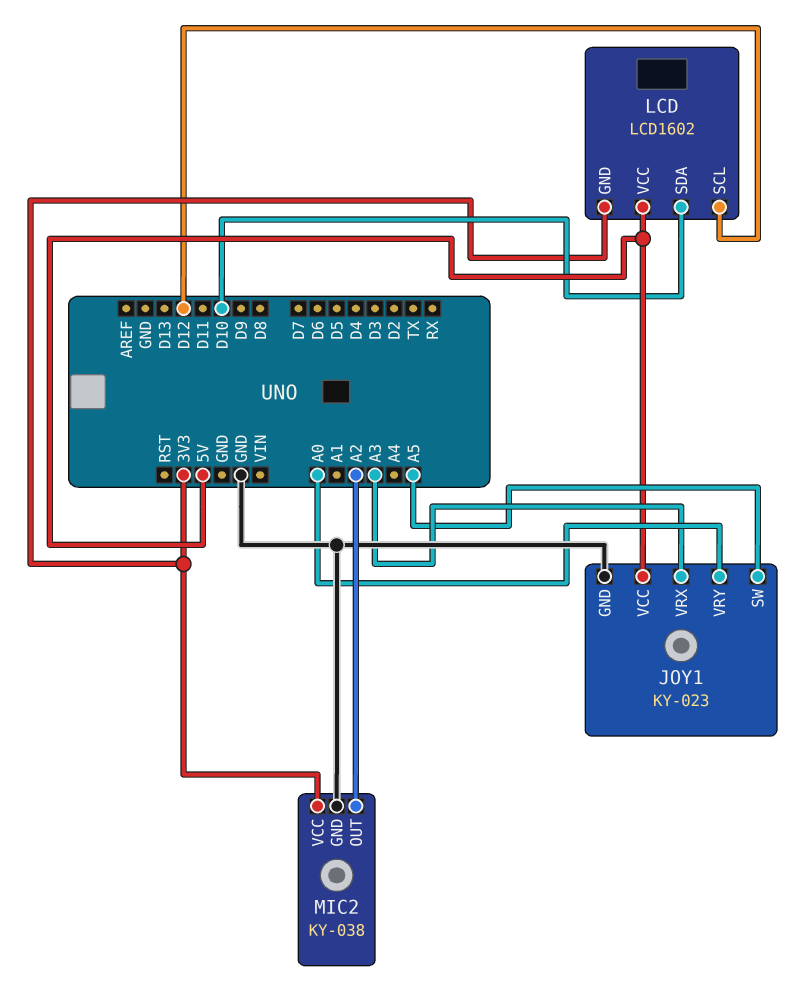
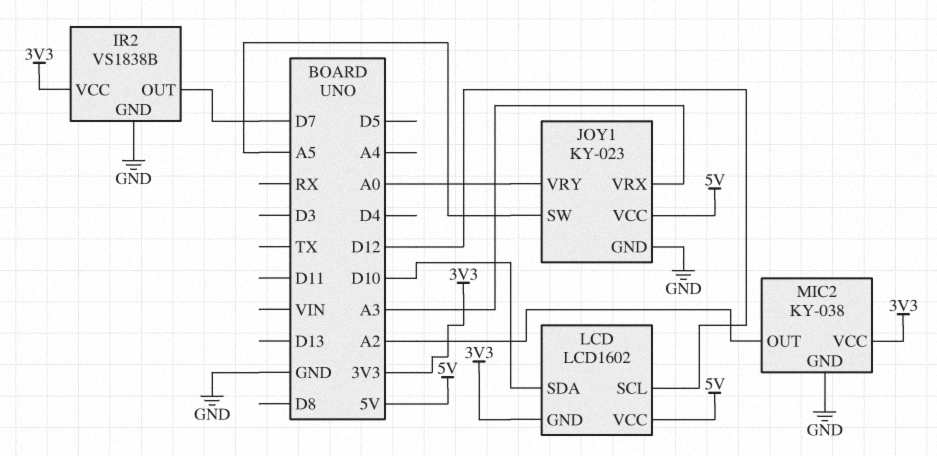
IR2: none -> VS1838B
IR2 pin GND: none -> GND
IR2 pin OUT: none -> D7
IR2 pin VCC: none -> 3V3

